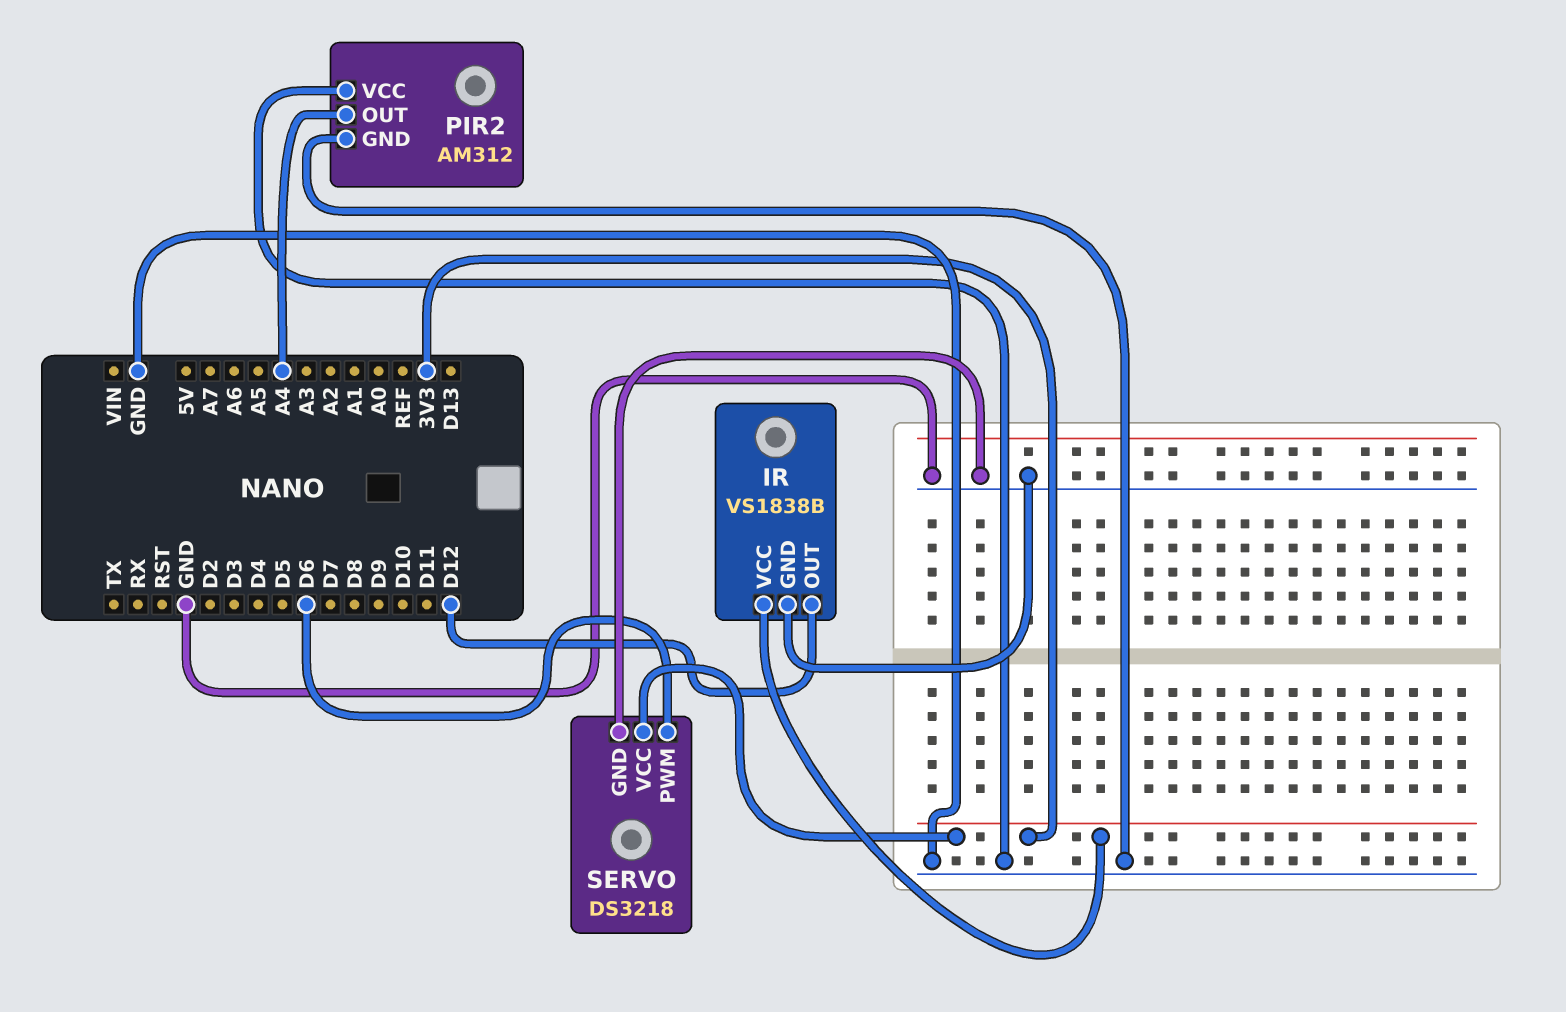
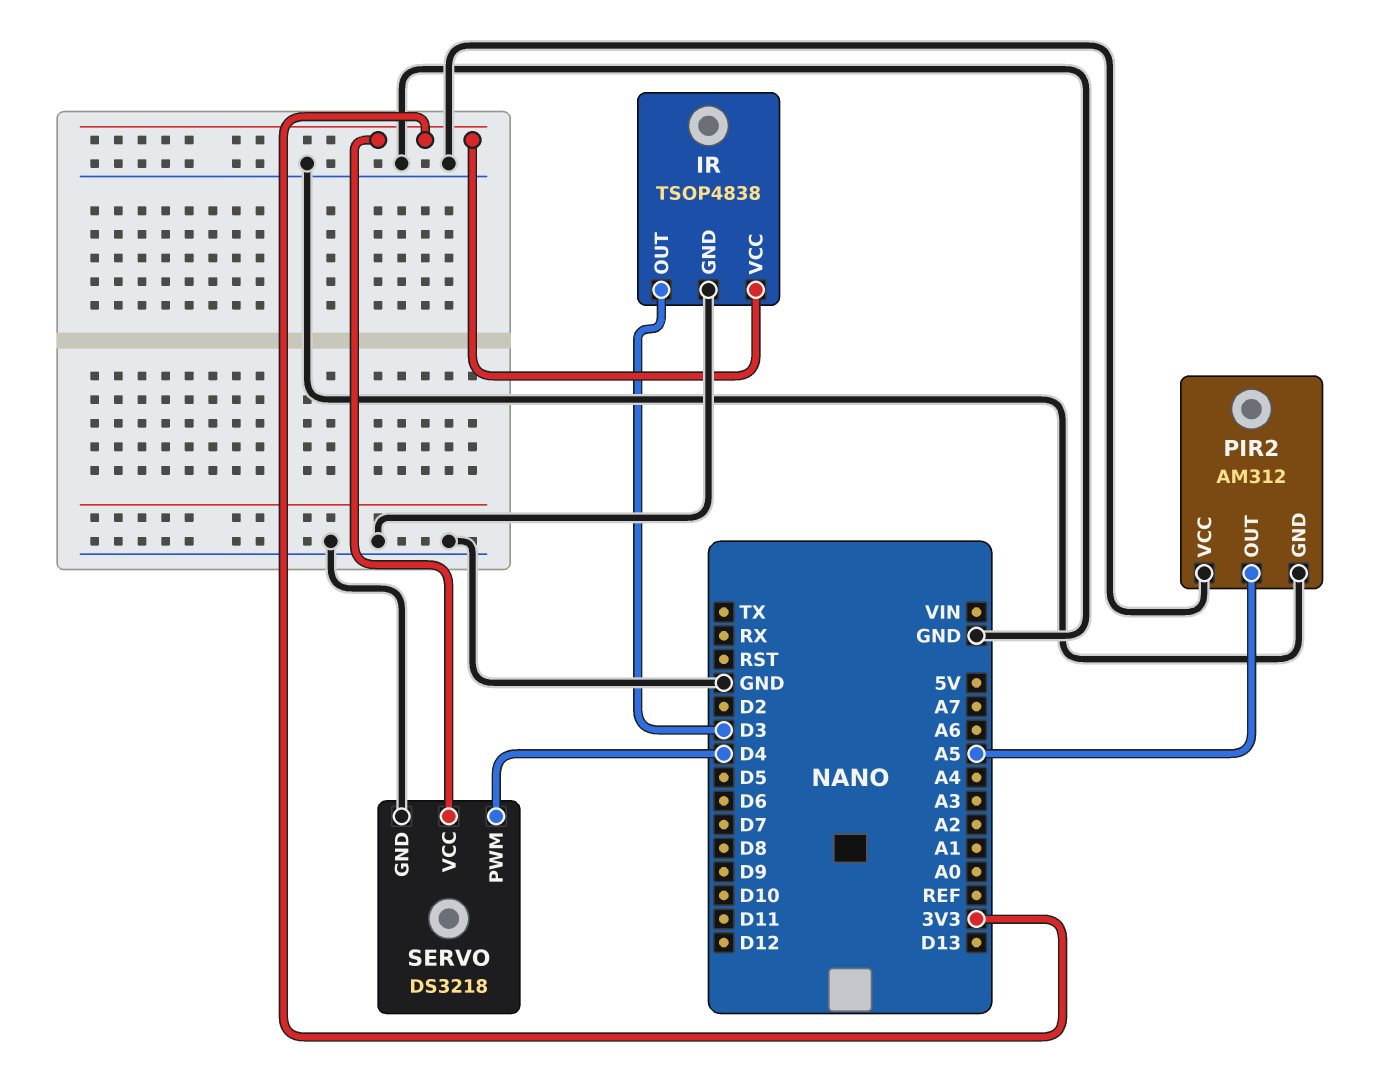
IR: VS1838B -> TSOP4838
IR pin OUT: D12 -> D3
PIR2 pin OUT: A4 -> A5
SERVO pin PWM: D6 -> D4

